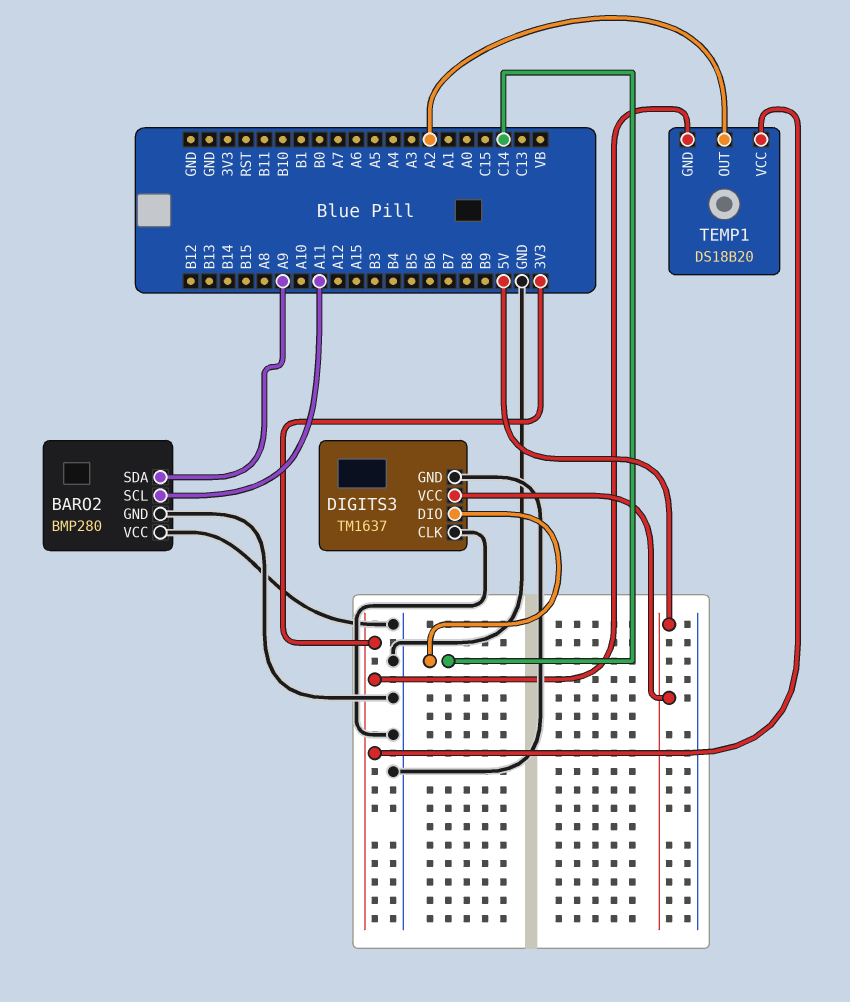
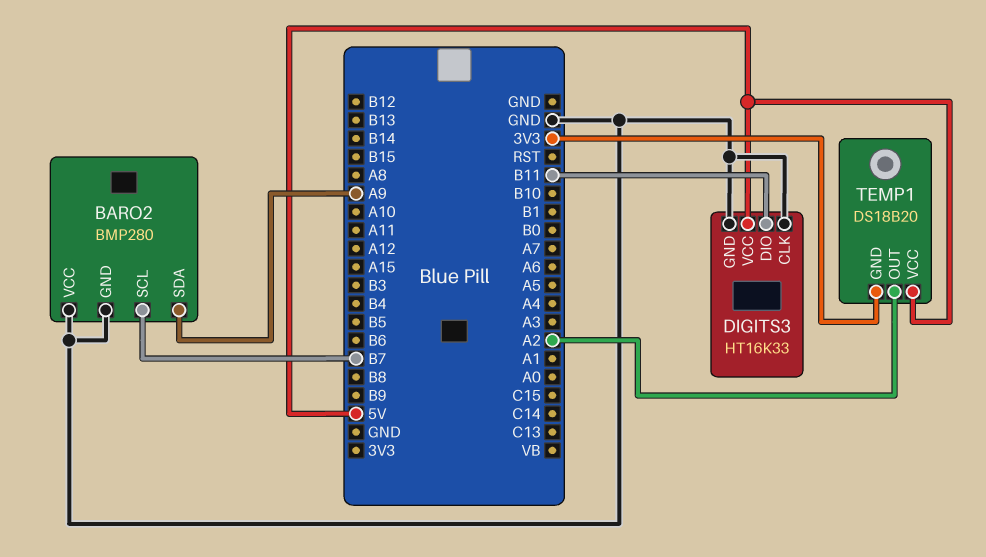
BARO2 pin SCL: A11 -> B7
DIGITS3: TM1637 -> HT16K33
DIGITS3 pin DIO: C14 -> B11
TEMP1 pin VCC: 3V3 -> 5V

